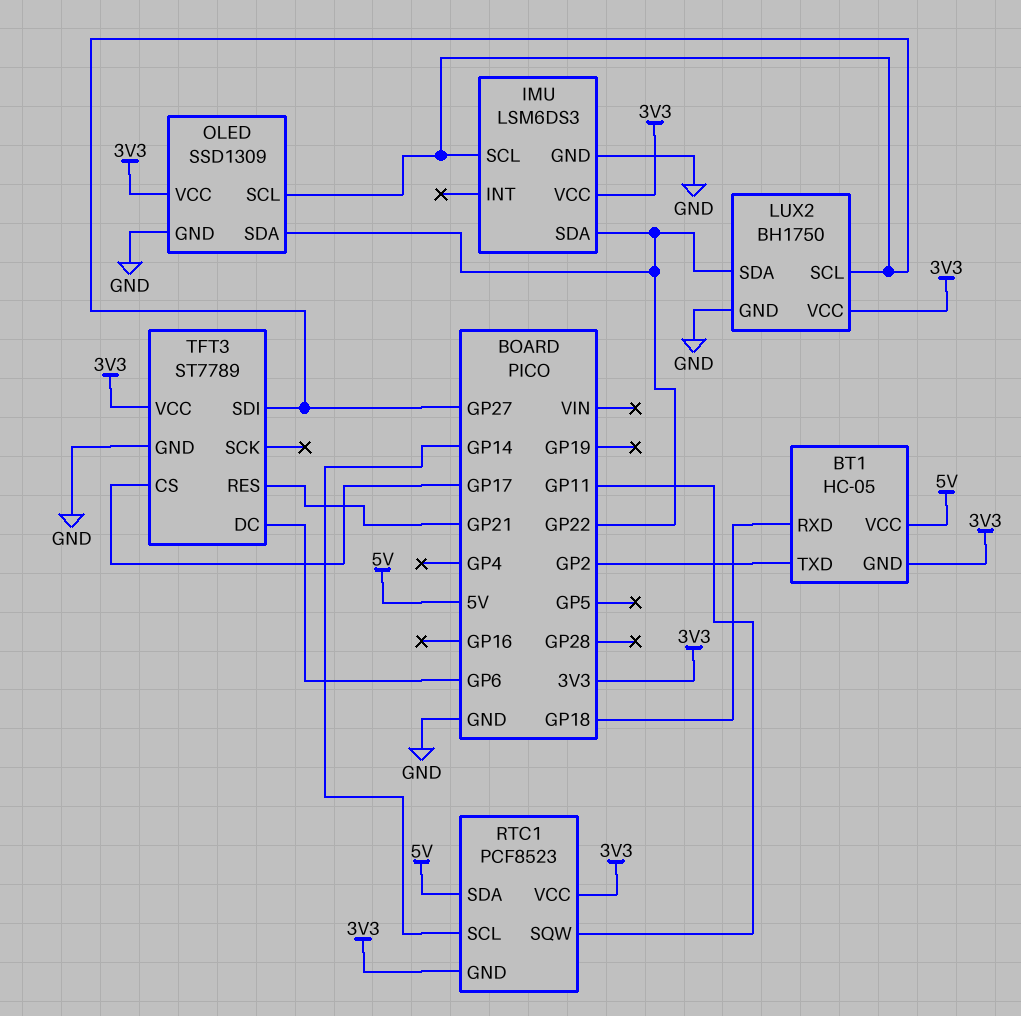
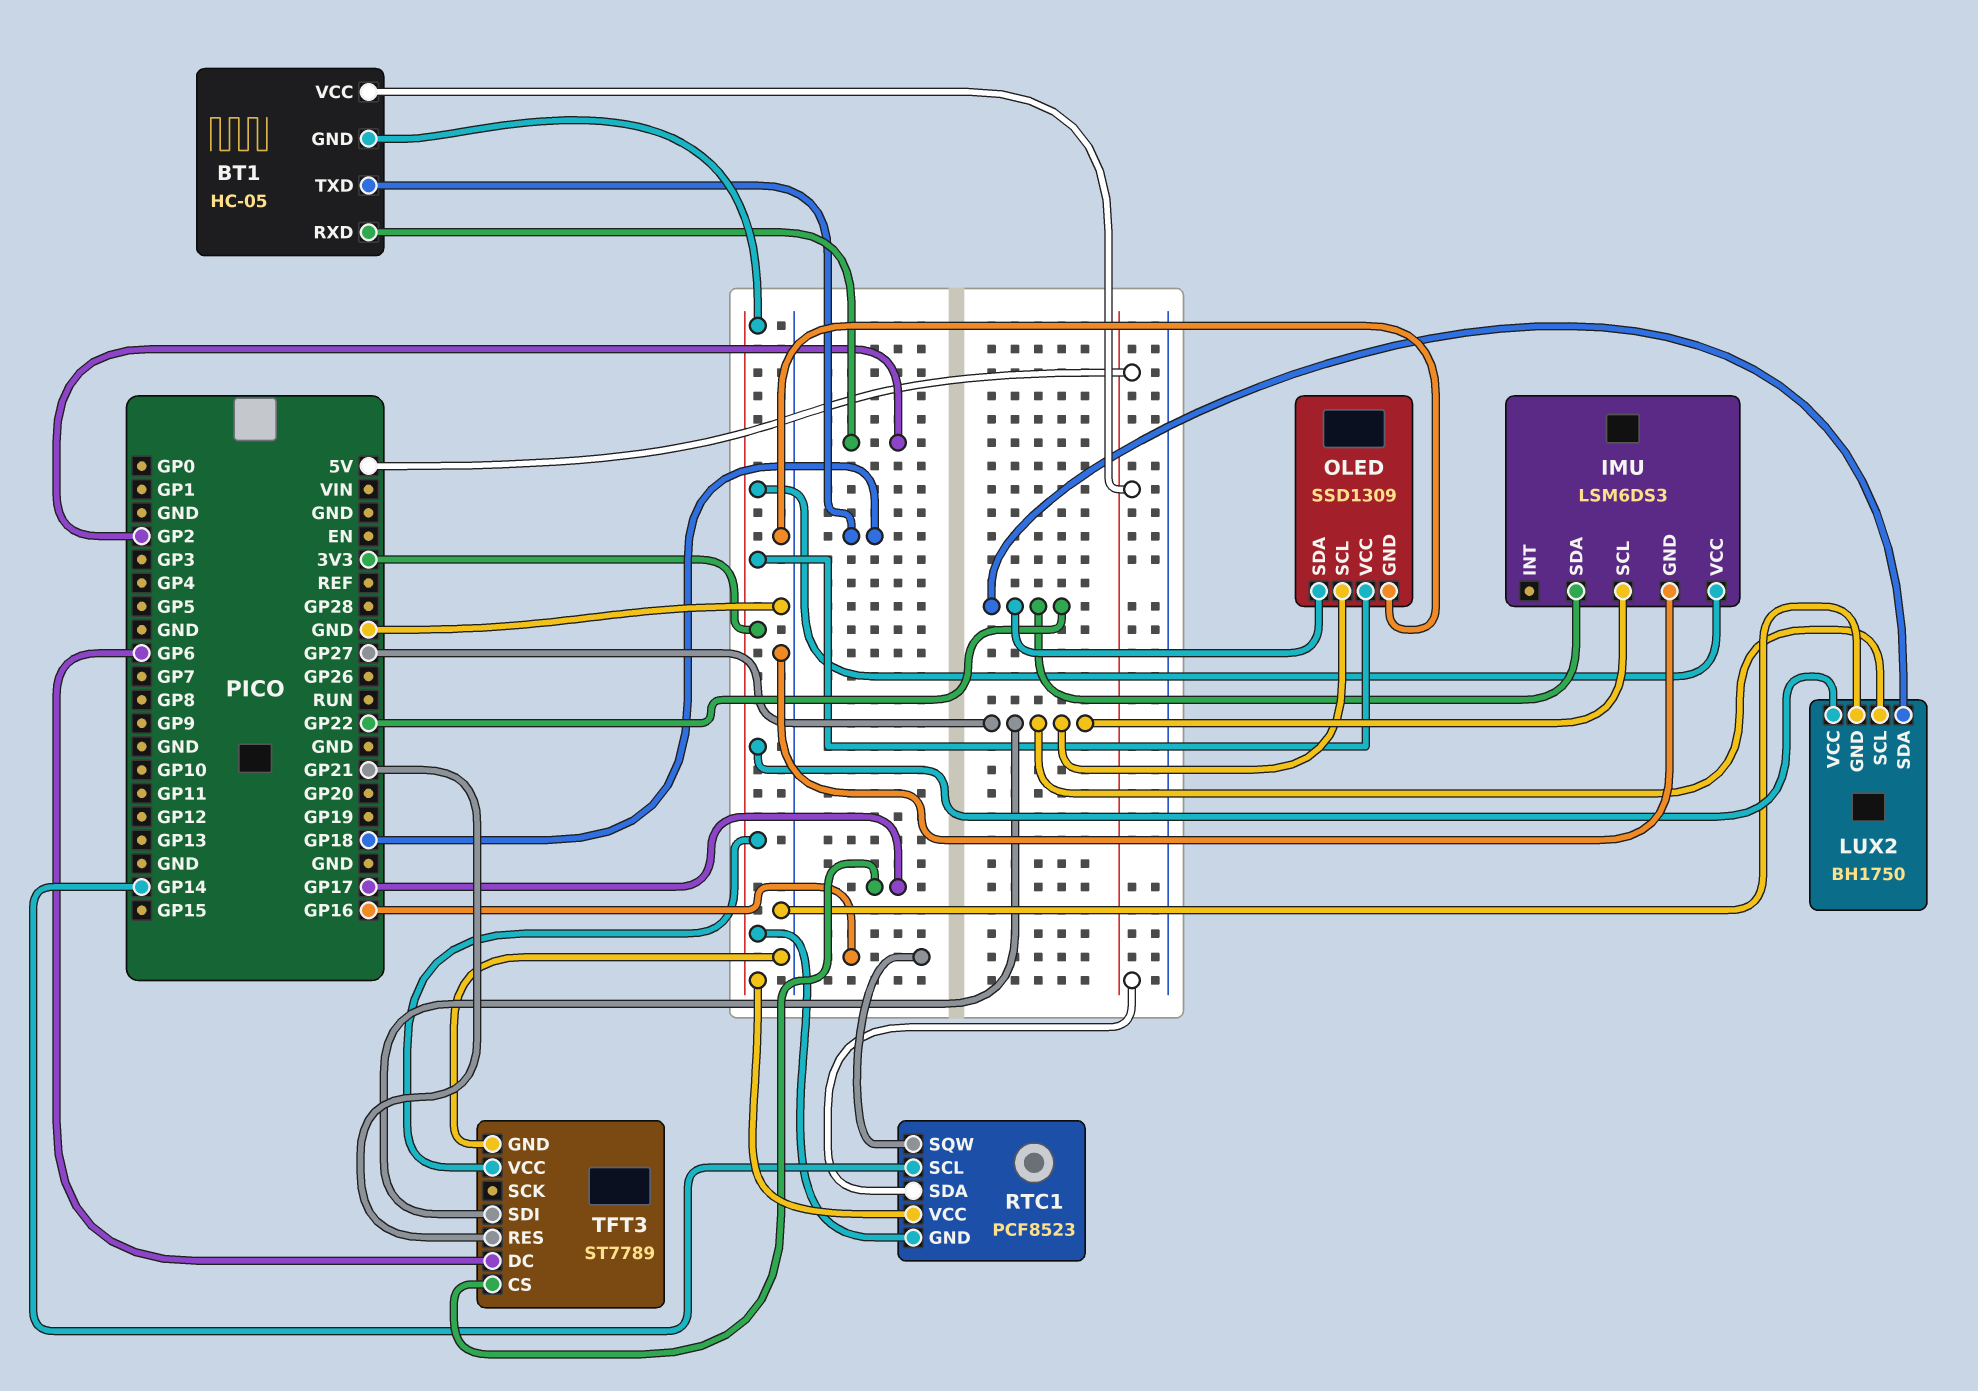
BT1 pin RXD: GP18 -> GP2
BT1 pin TXD: GP2 -> GP18
RTC1 pin SQW: GP11 -> GP16

